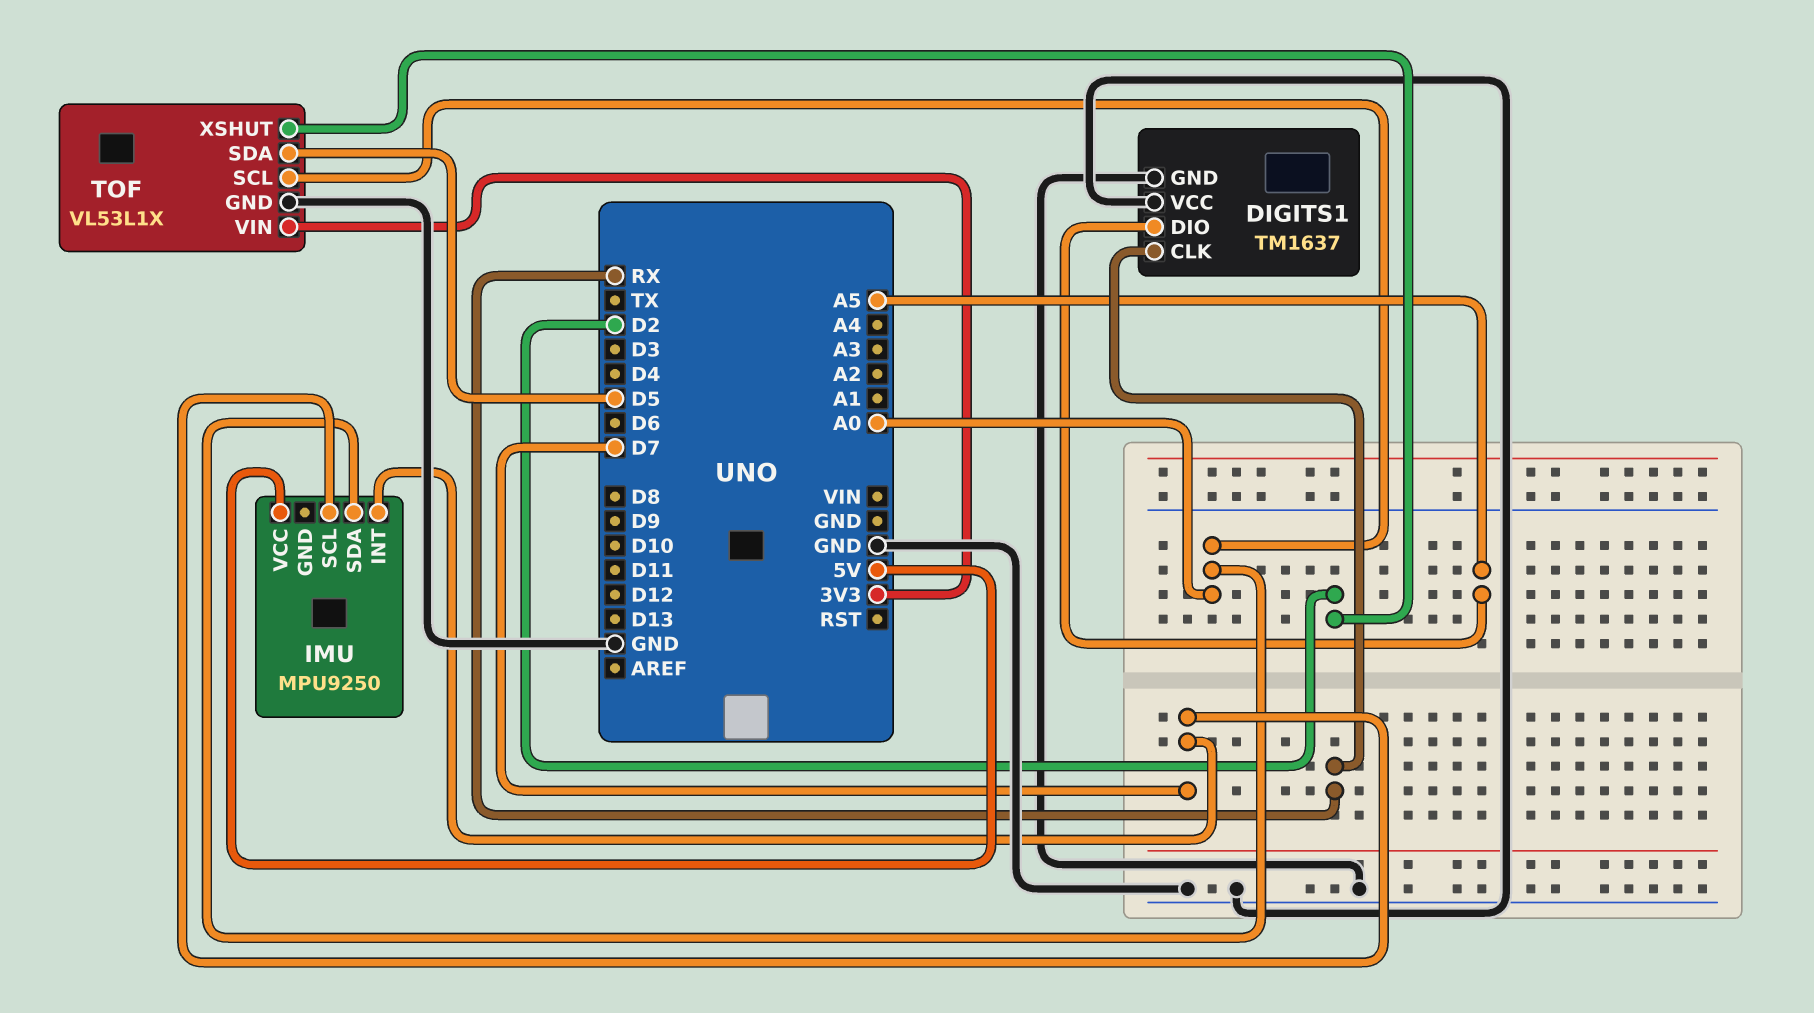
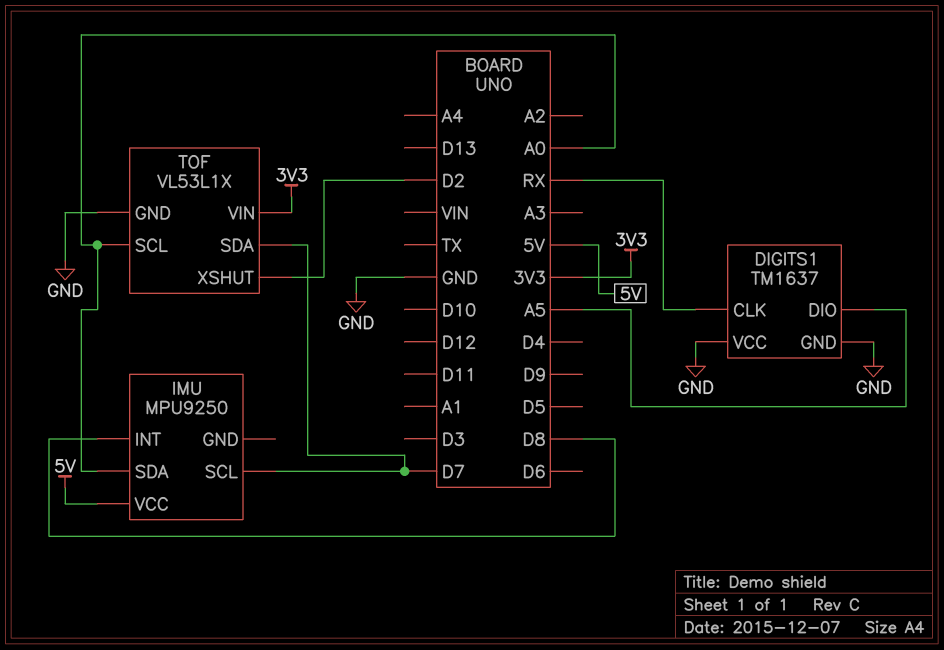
IMU pin INT: D7 -> D8
TOF pin SDA: D5 -> D7

